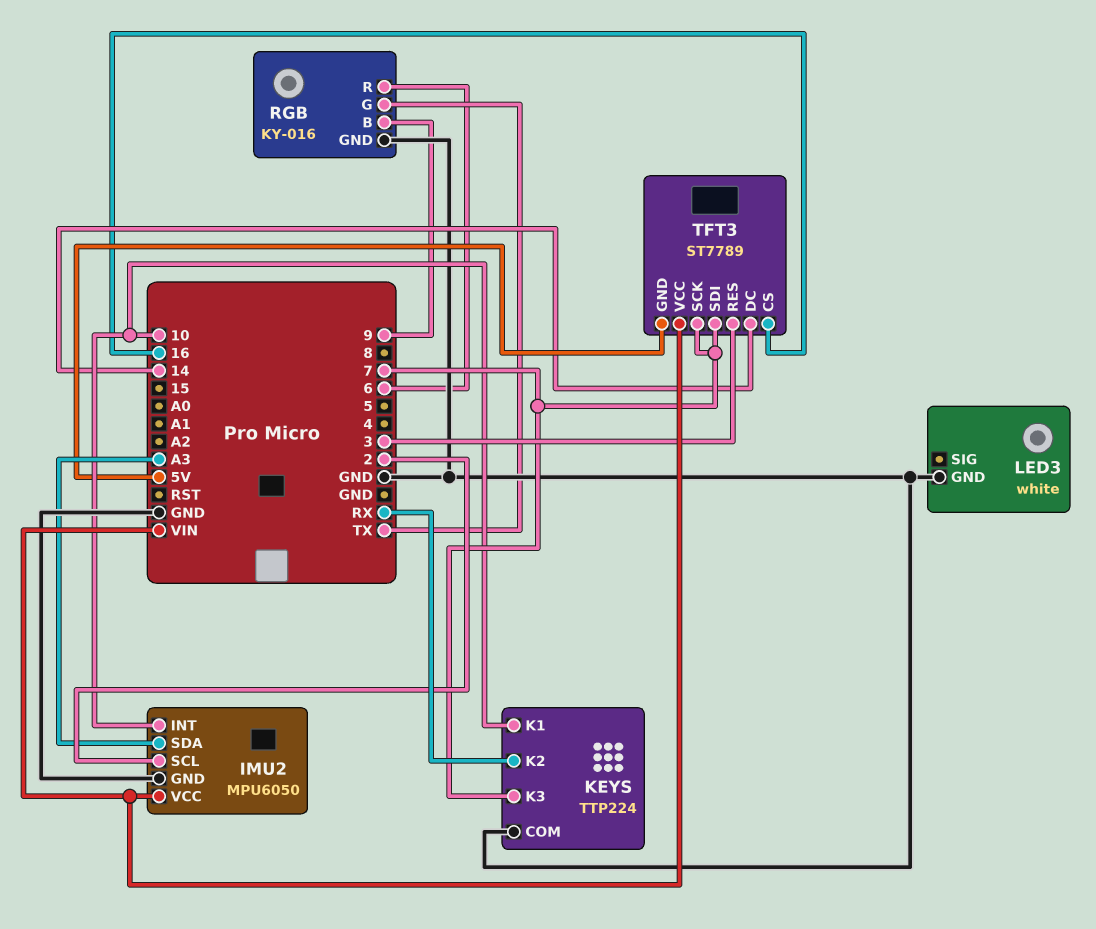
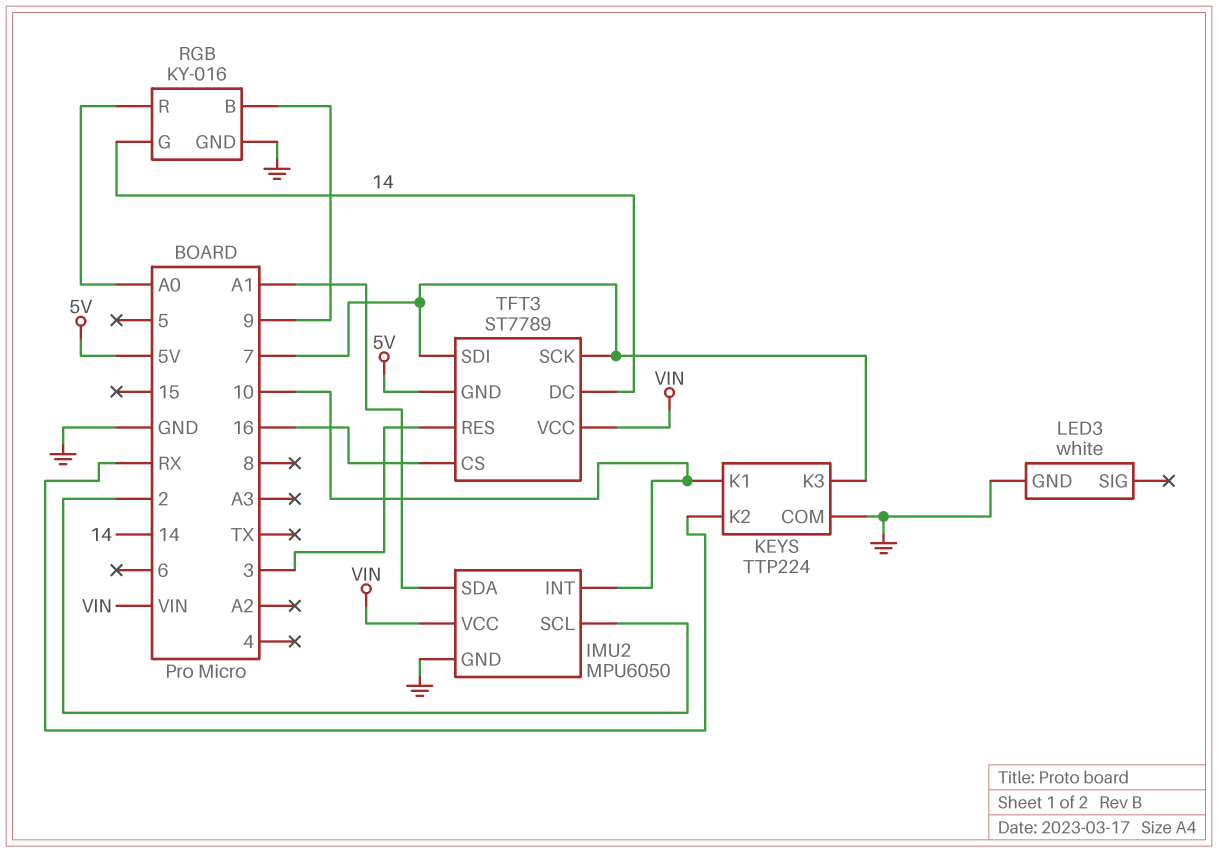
IMU2 pin SDA: A3 -> A1
RGB pin G: TX -> 14
RGB pin R: 6 -> A0

